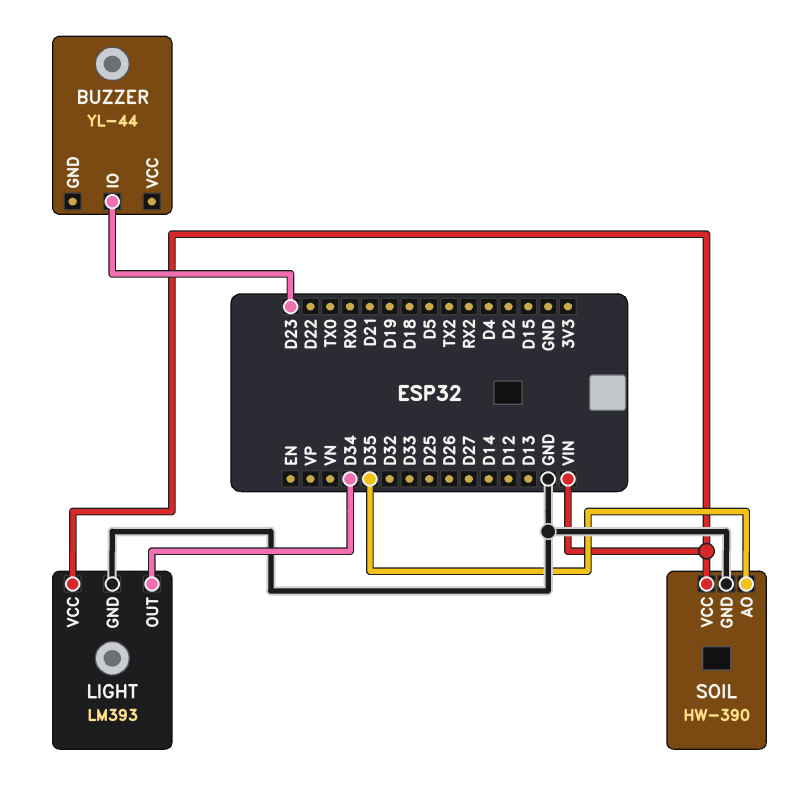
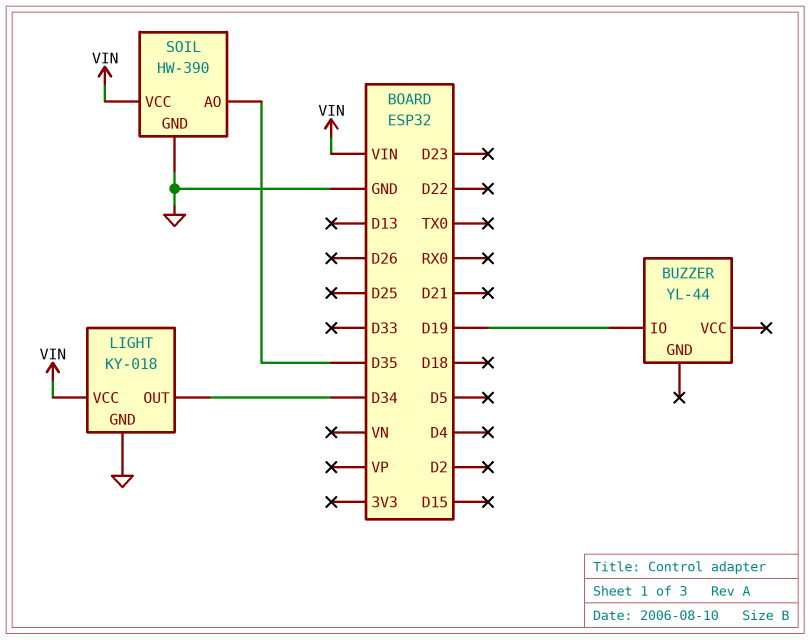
BUZZER pin IO: D23 -> D19
LIGHT: LM393 -> KY-018

